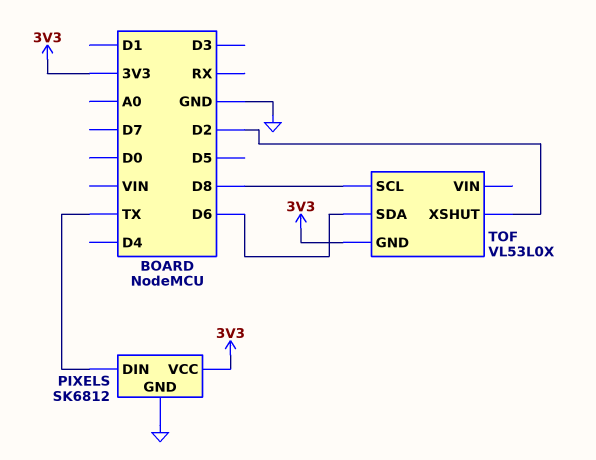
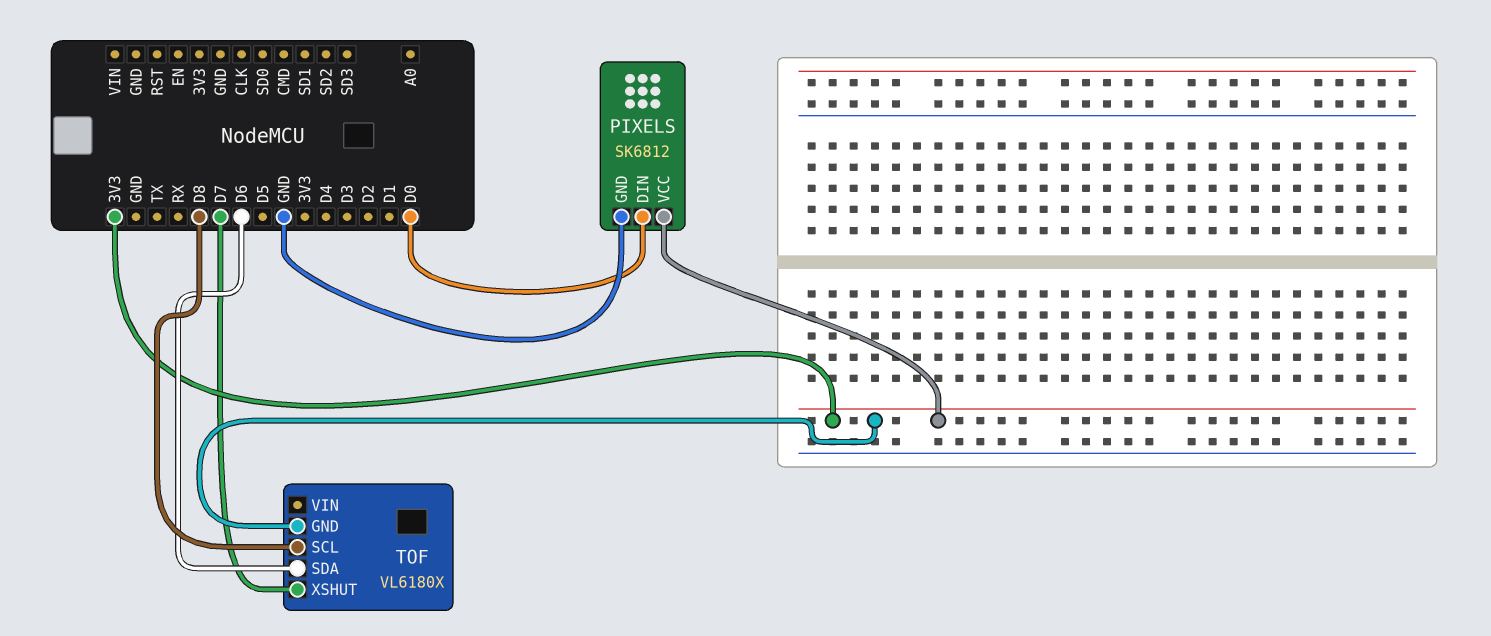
PIXELS pin DIN: TX -> D0
TOF: VL53L0X -> VL6180X
TOF pin XSHUT: D2 -> D7

